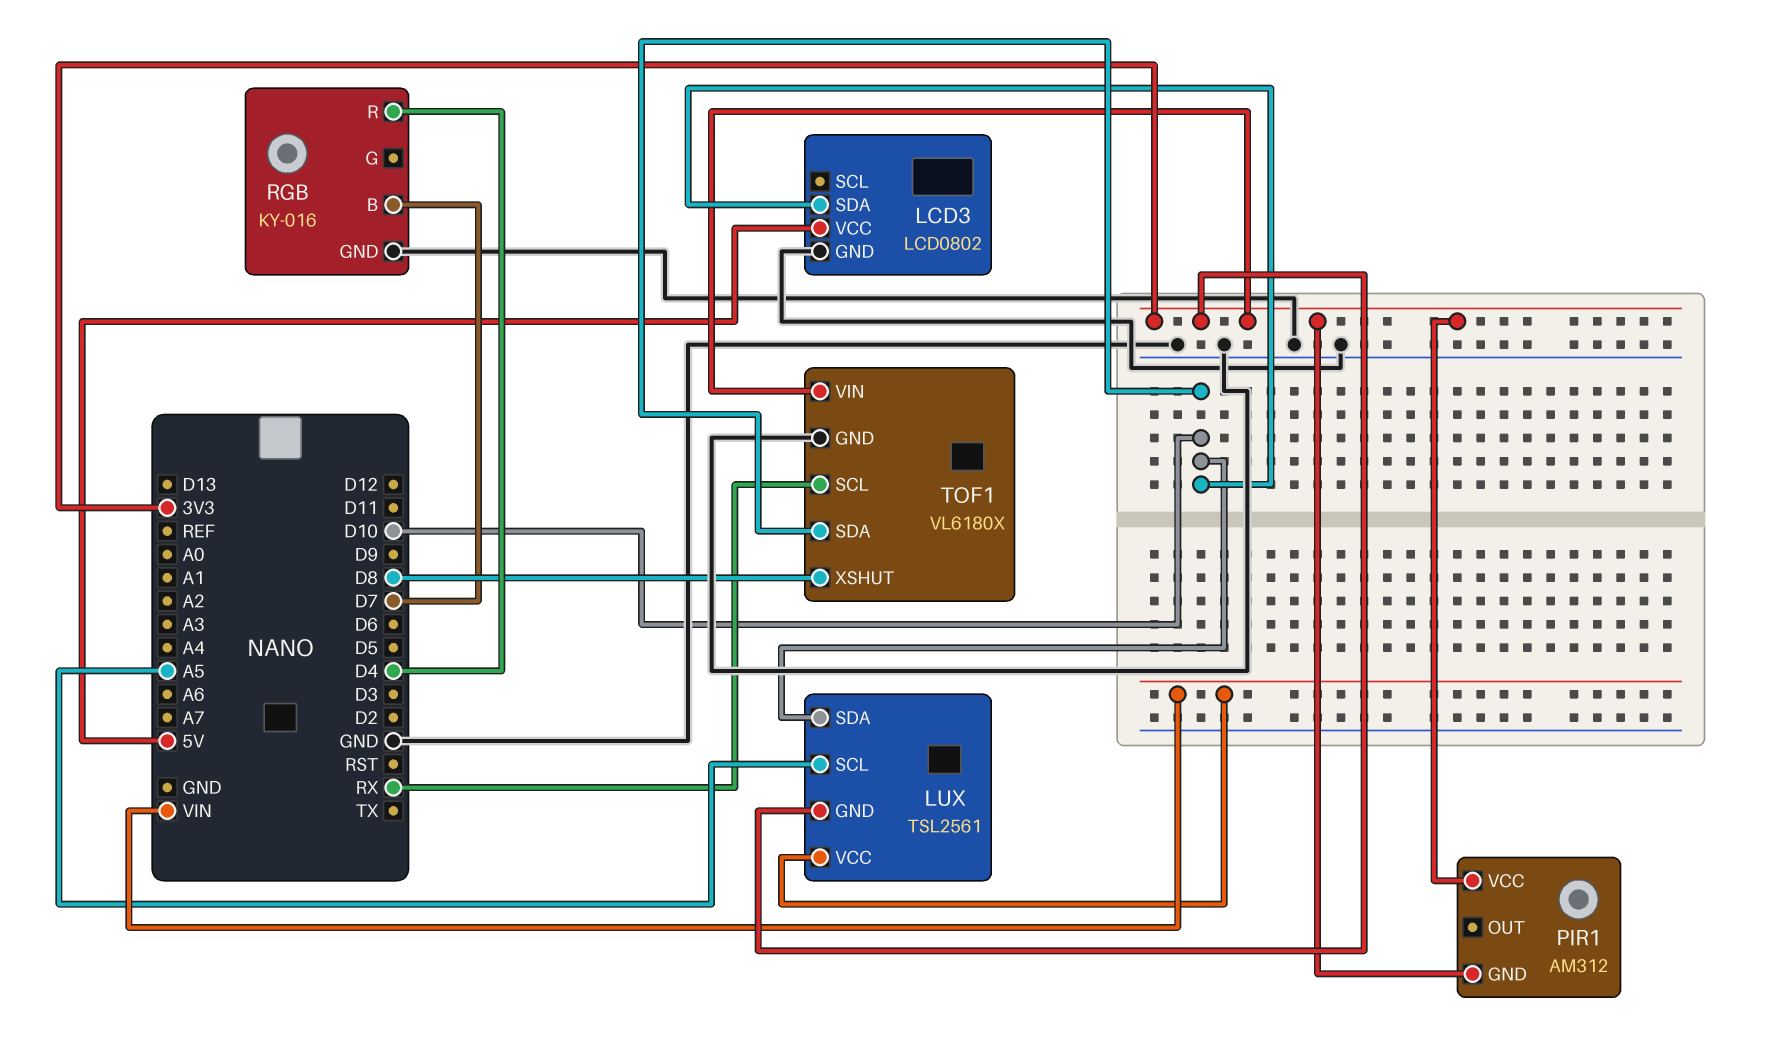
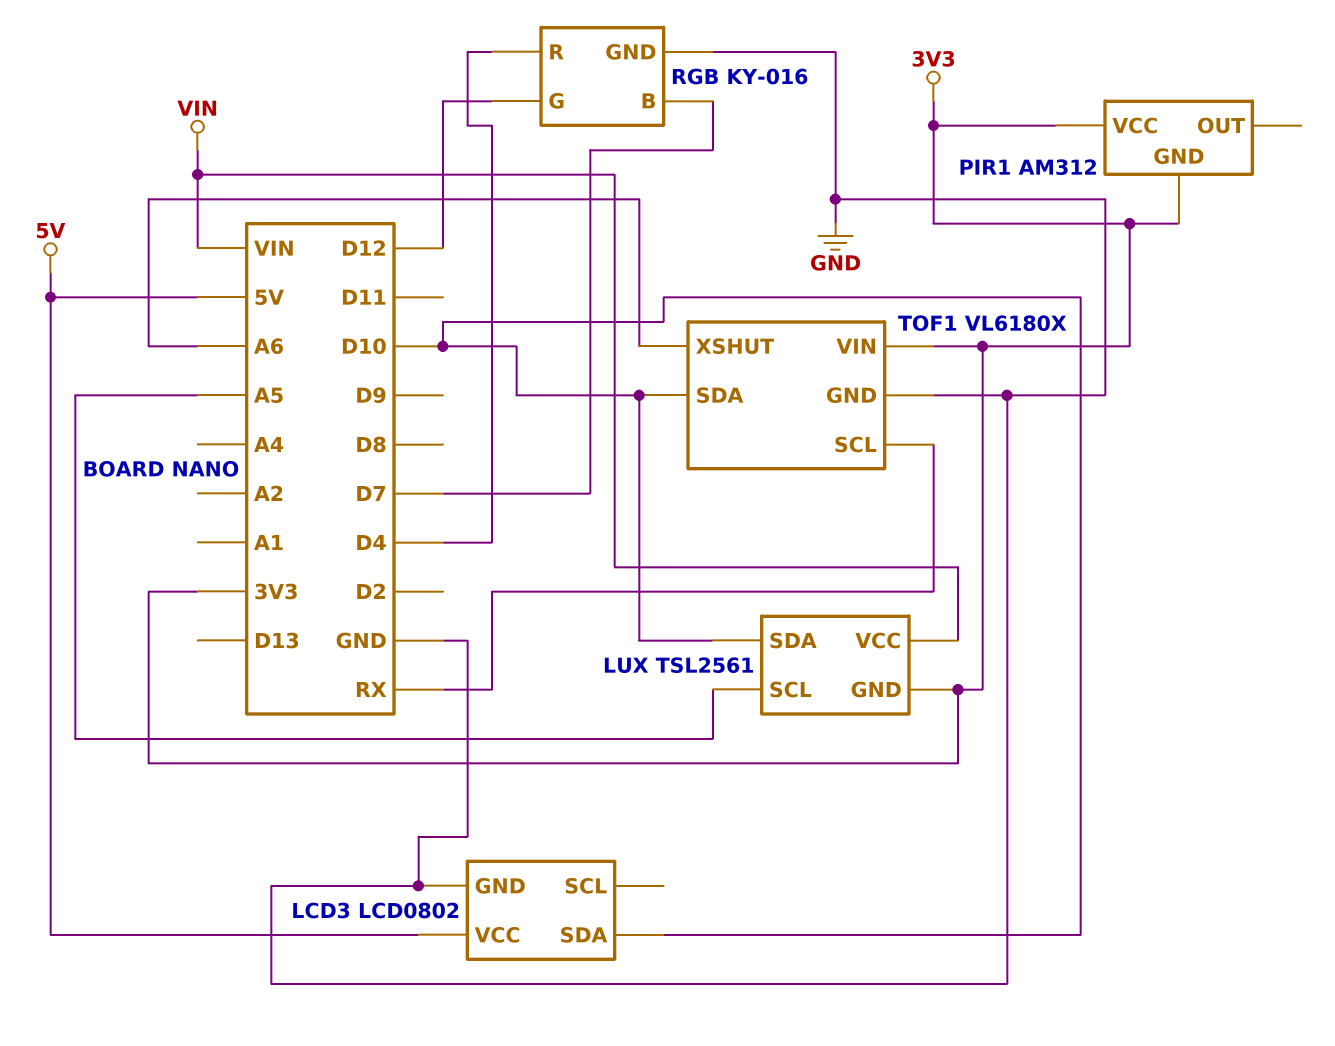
RGB pin G: none -> D12
TOF1 pin XSHUT: D8 -> A6

